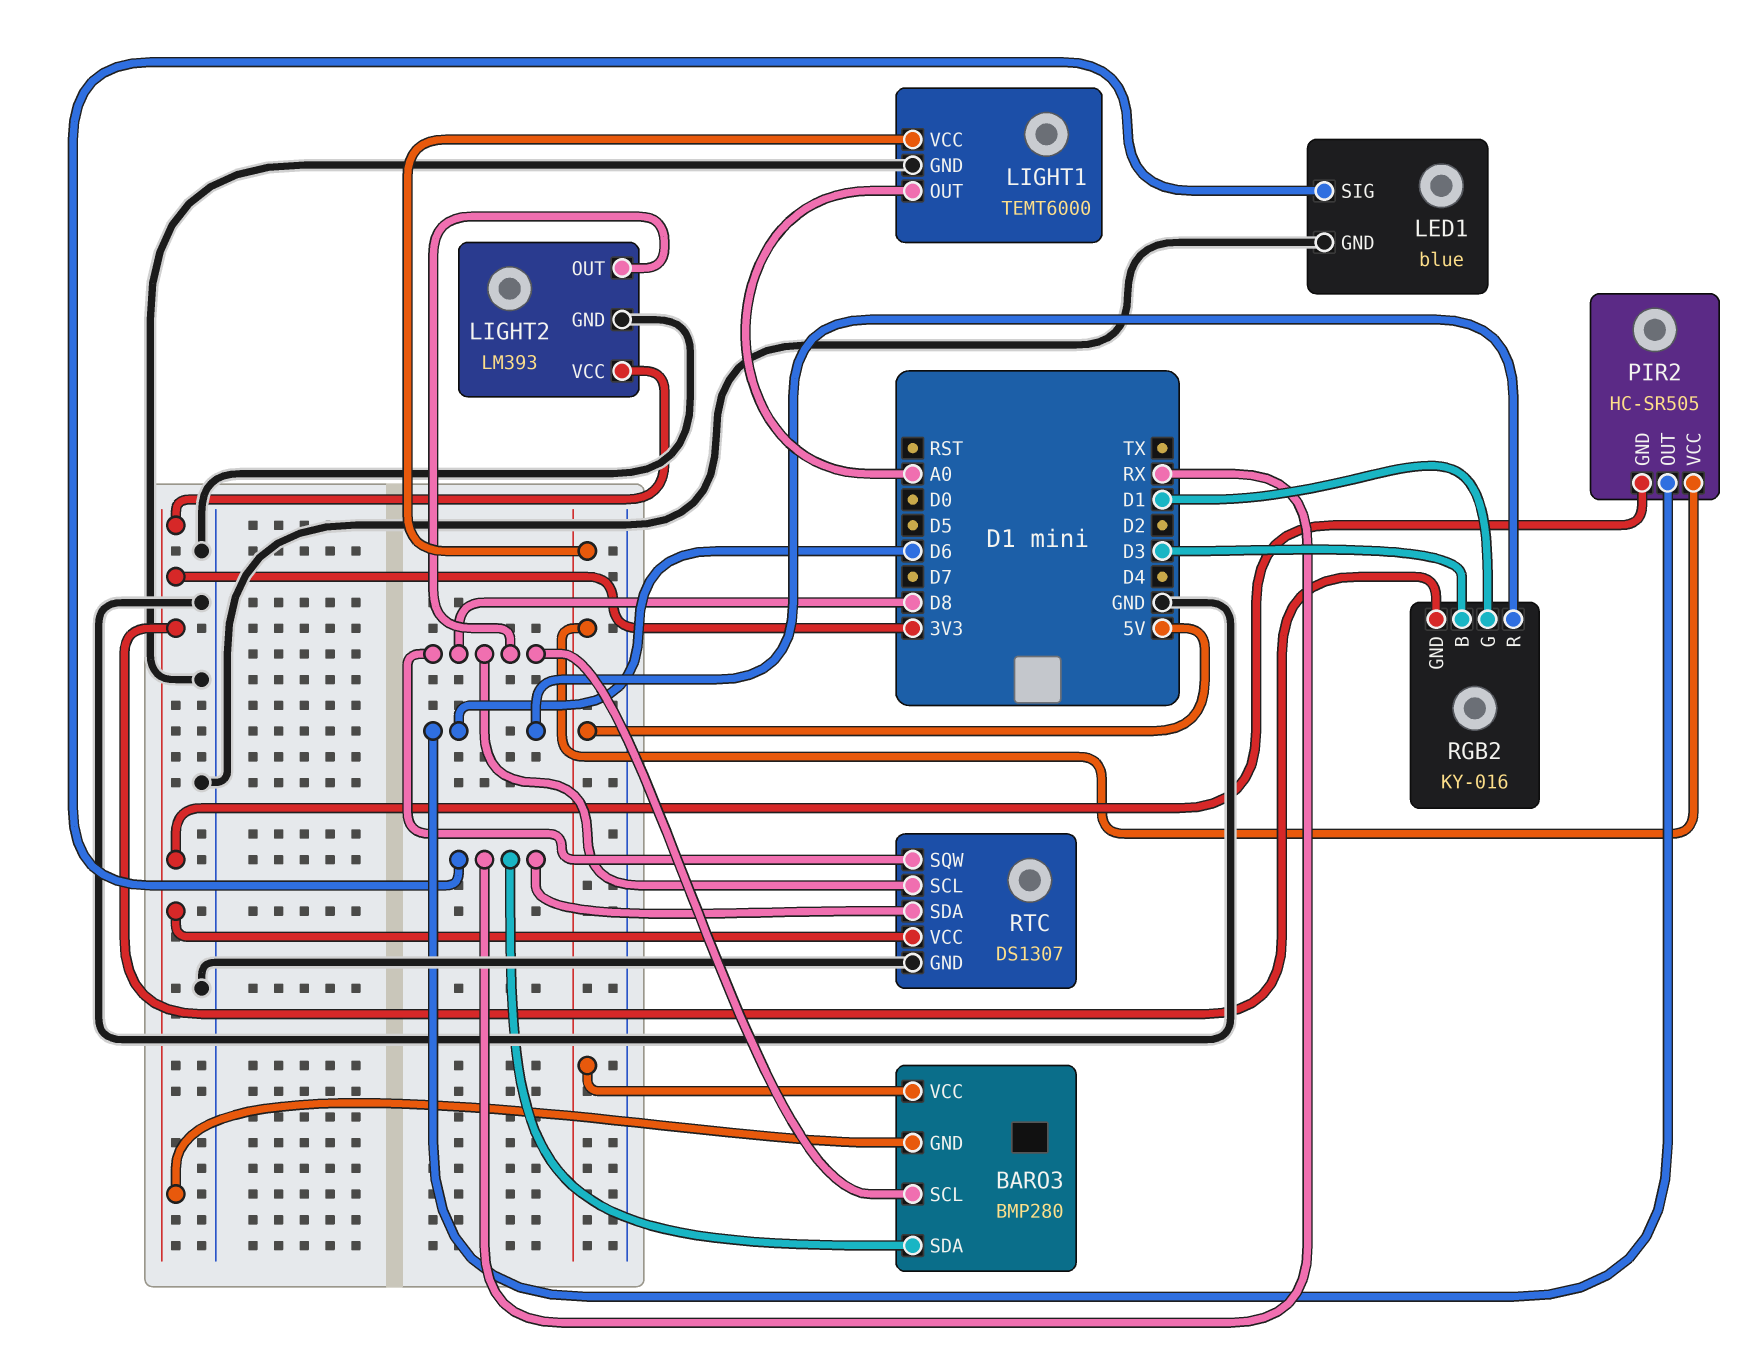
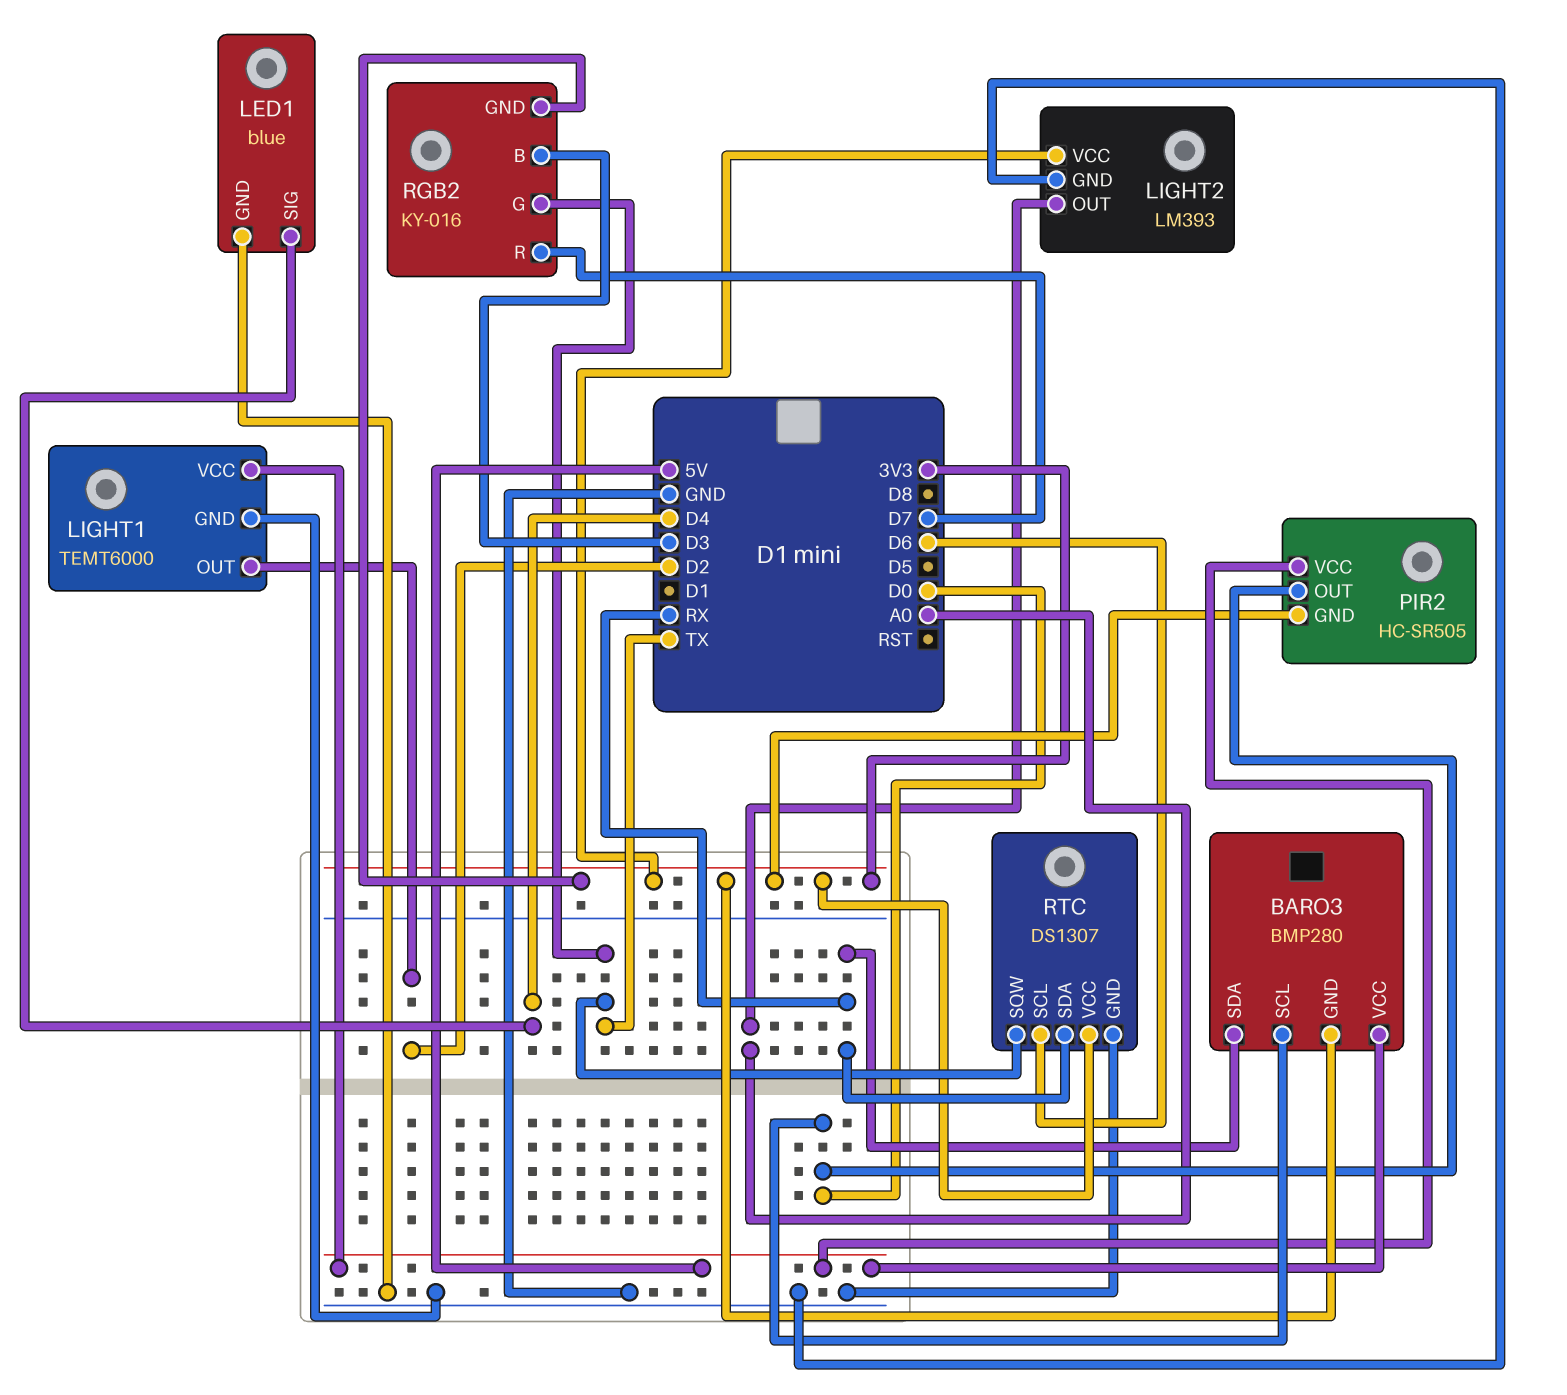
BARO3 pin SCL: D8 -> D0
LED1 pin SIG: RX -> D4
LIGHT1 pin OUT: A0 -> D2
LIGHT2 pin OUT: D8 -> A0
PIR2 pin OUT: D6 -> D0
RGB2 pin G: D1 -> TX
RGB2 pin R: D6 -> D7
RTC pin SCL: D8 -> D6
RTC pin SQW: D8 -> TX

